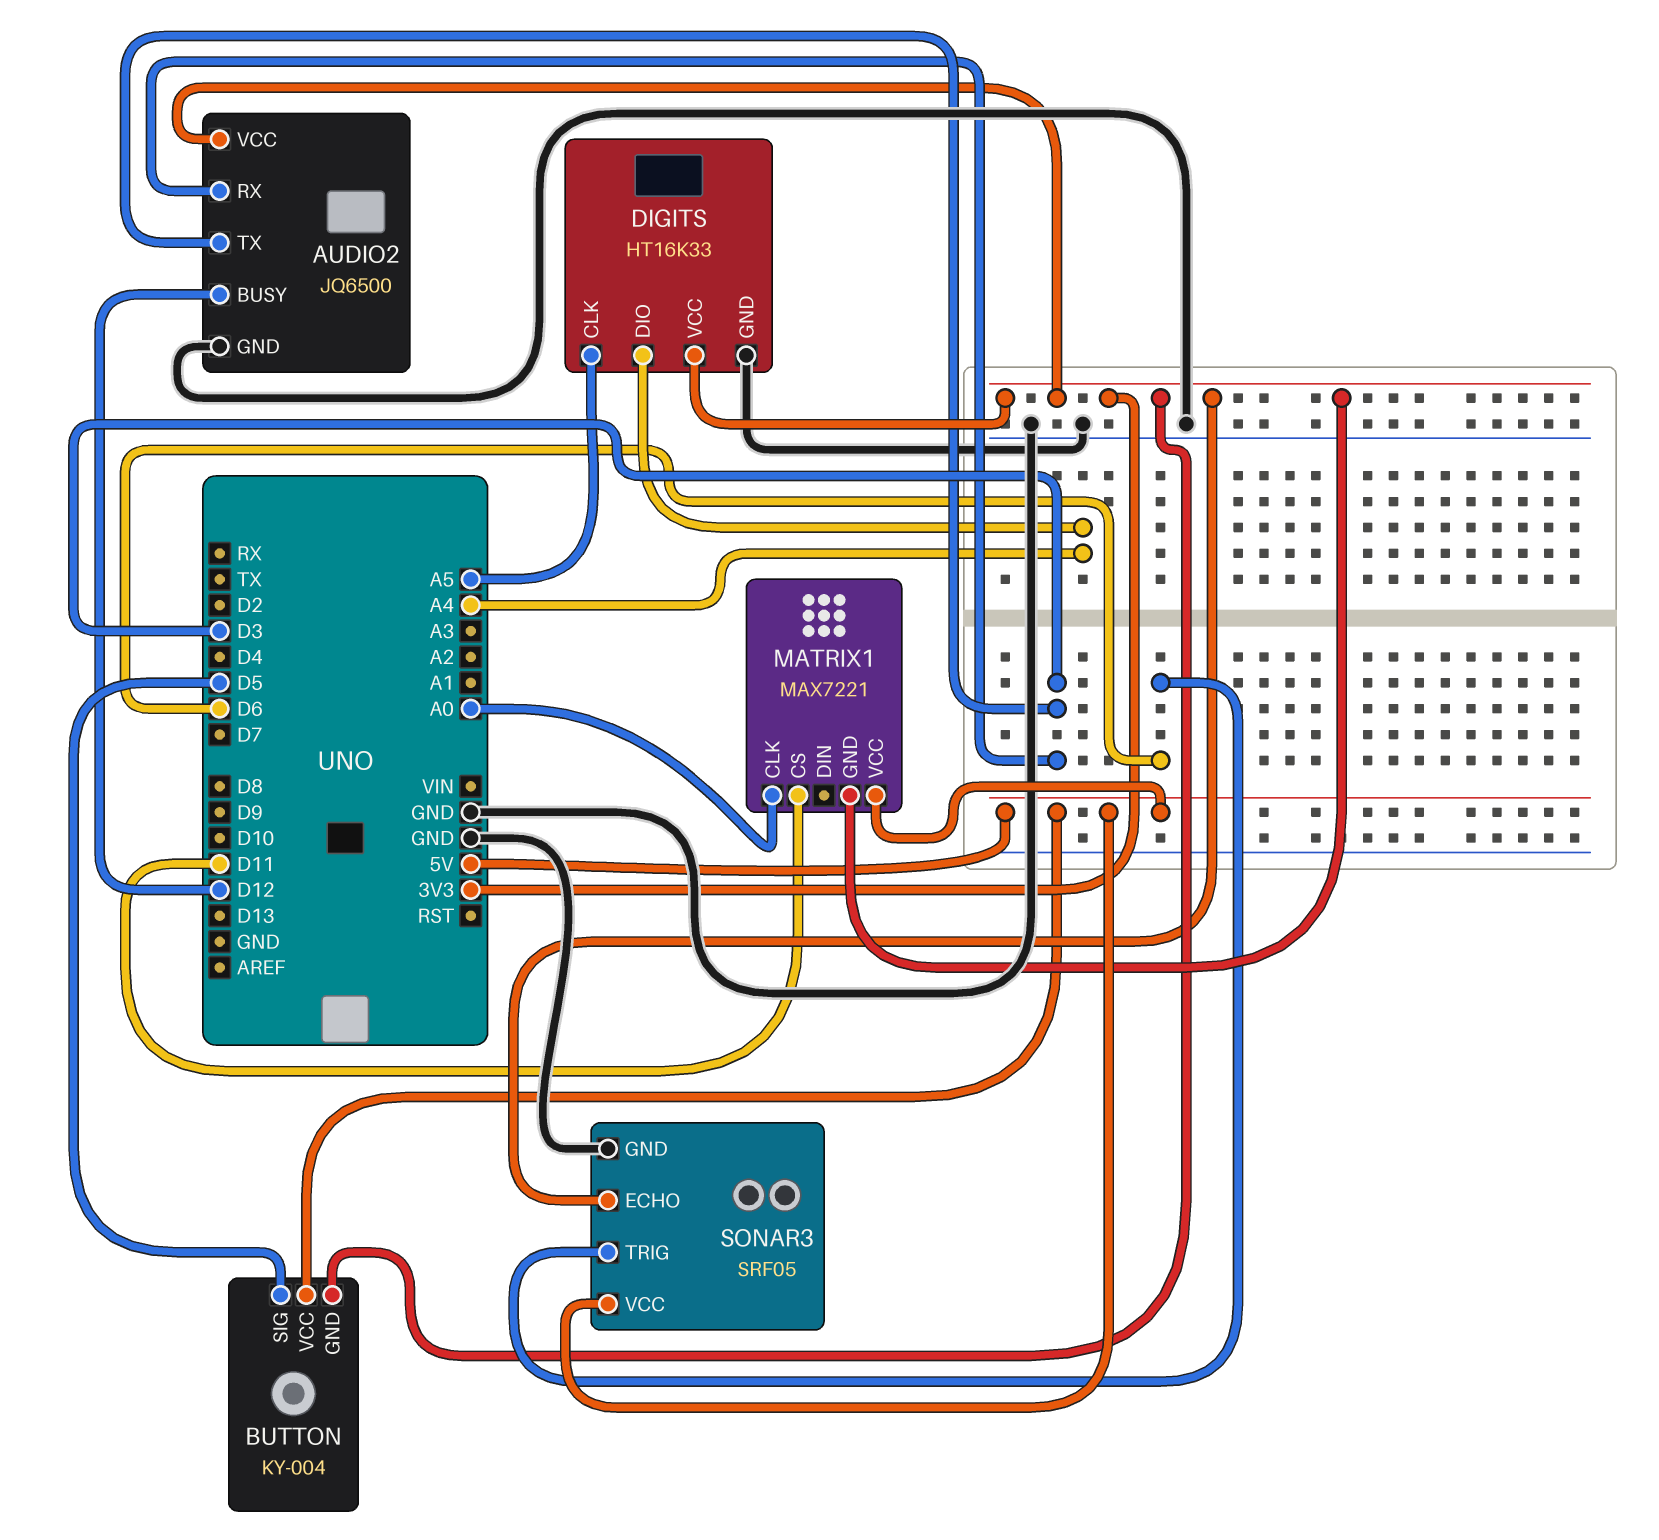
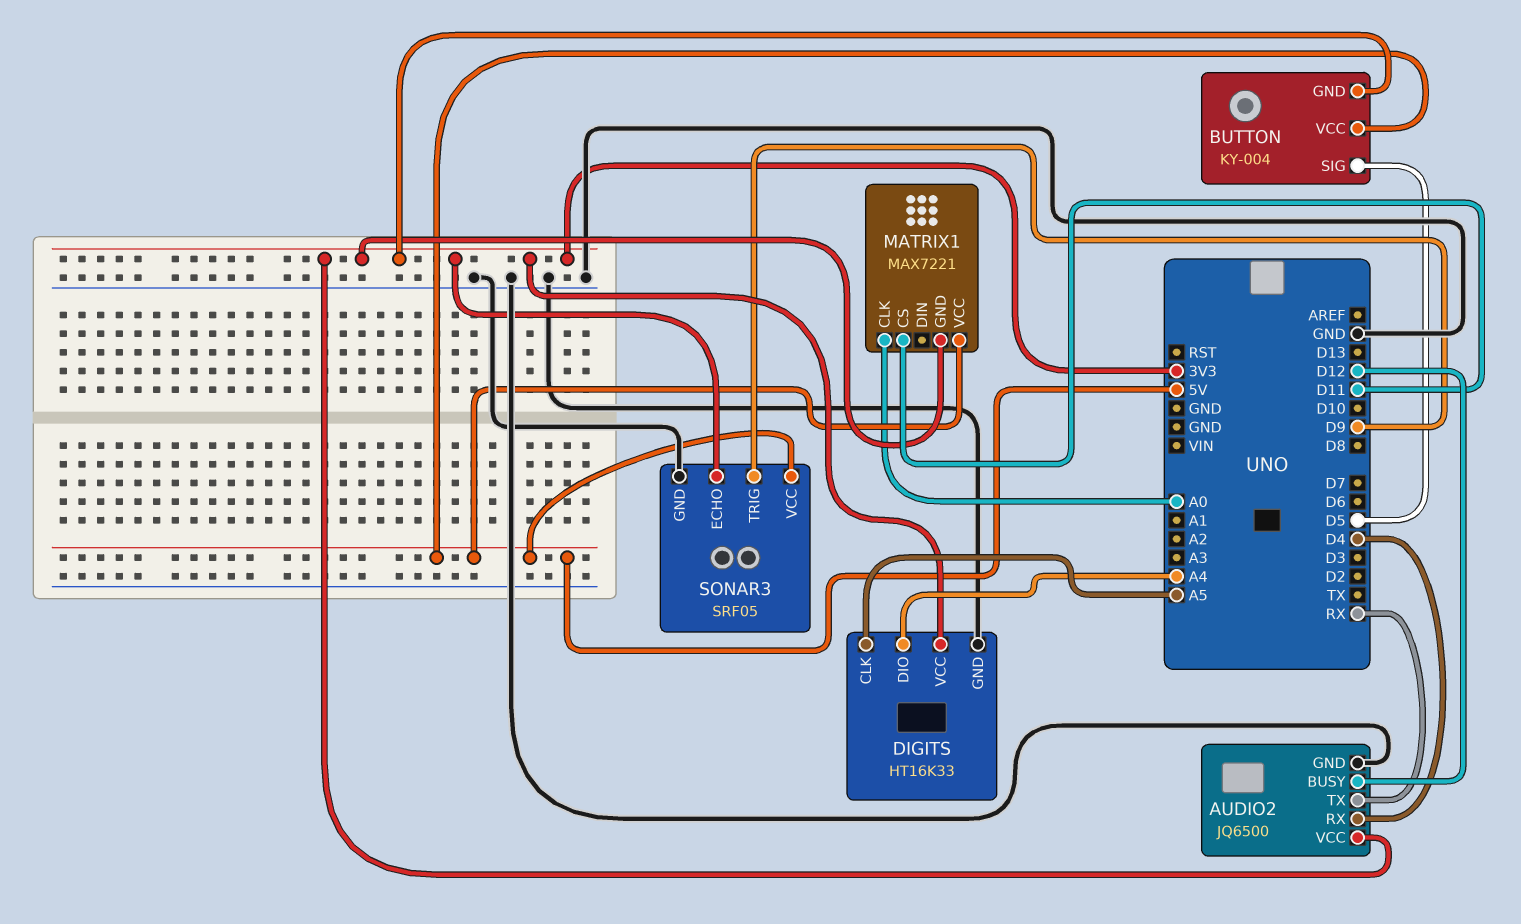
AUDIO2 pin RX: D3 -> D4
AUDIO2 pin TX: D3 -> RX
SONAR3 pin TRIG: D6 -> D9

